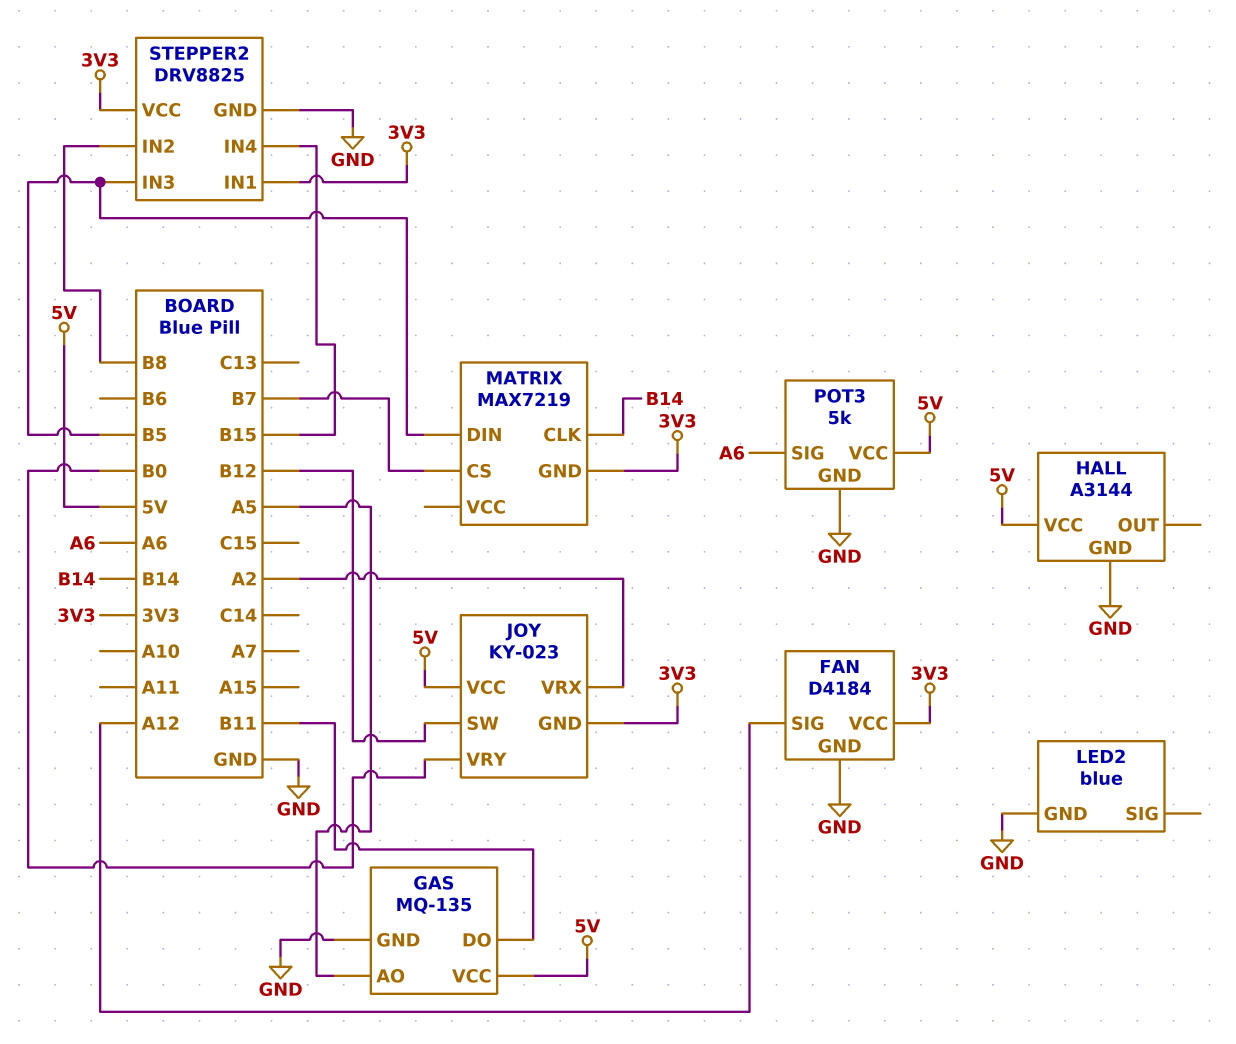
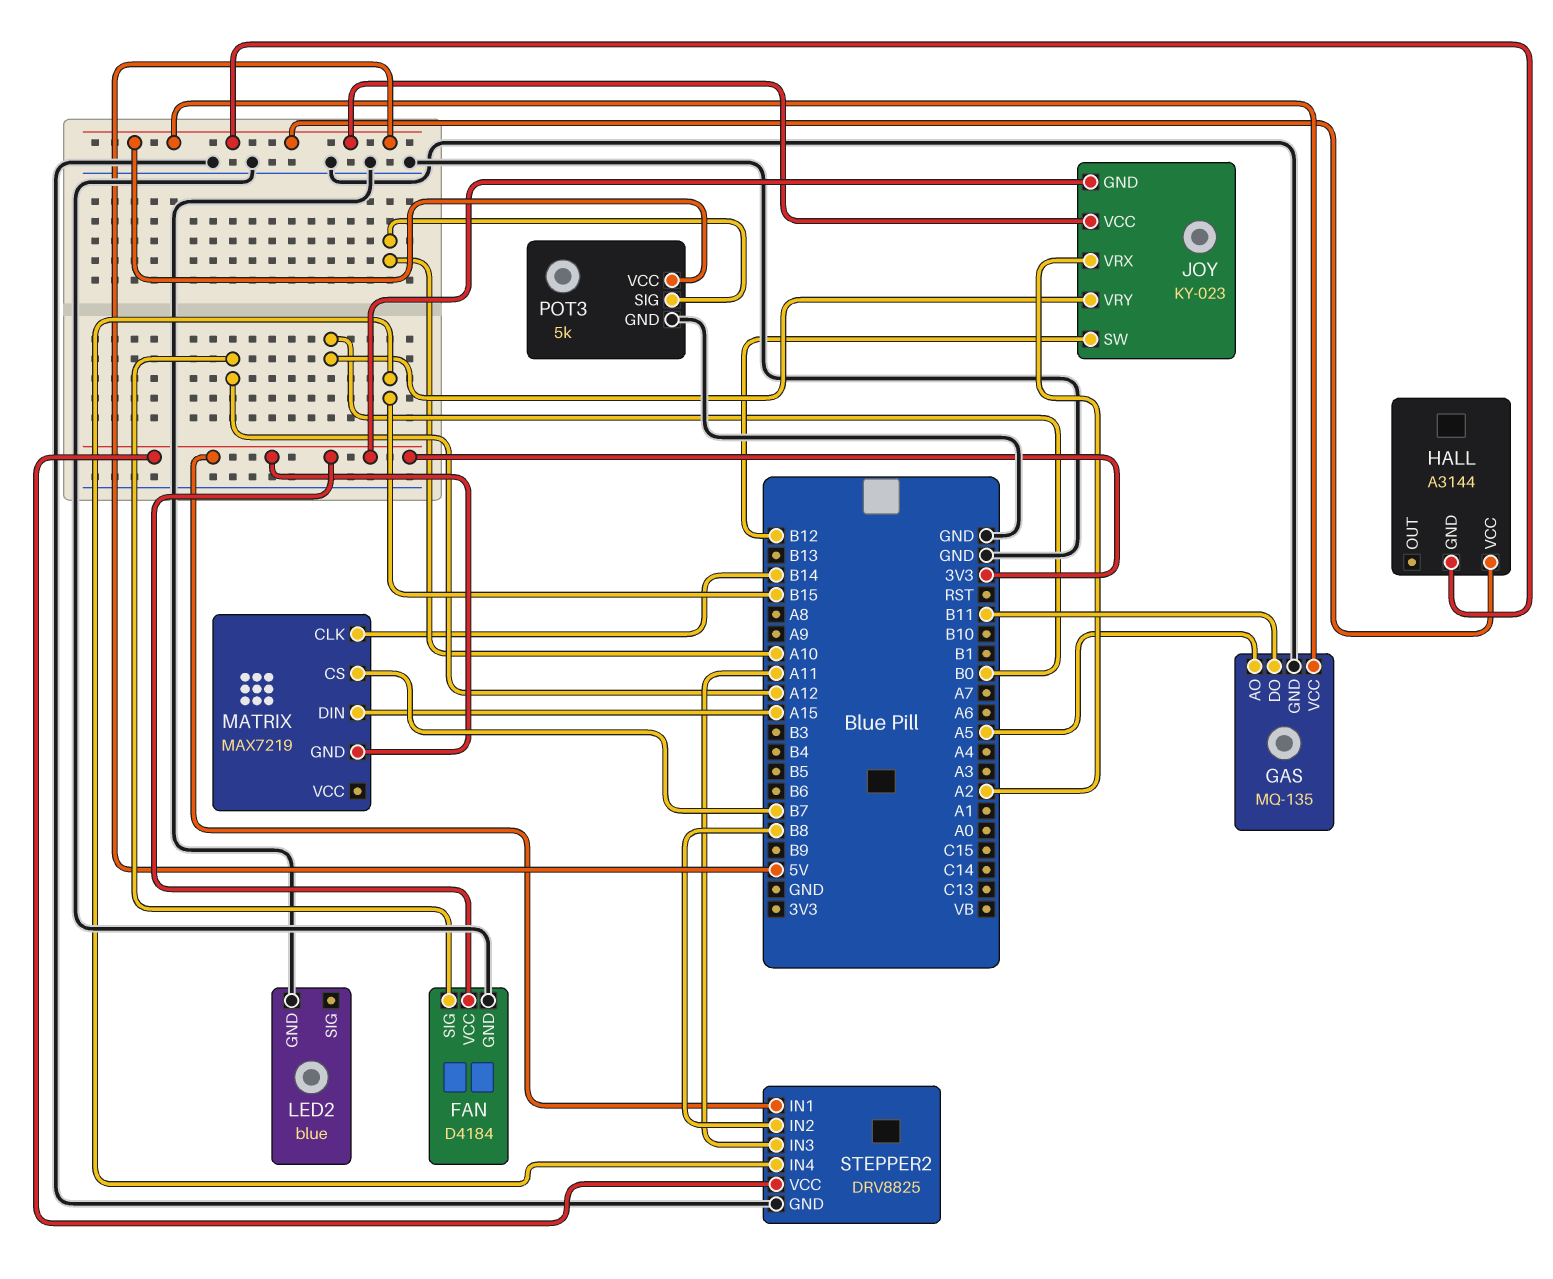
HALL pin GND: GND -> 5V
MATRIX pin DIN: B5 -> A15
POT3 pin SIG: A6 -> A10
STEPPER2 pin IN3: B5 -> A11

